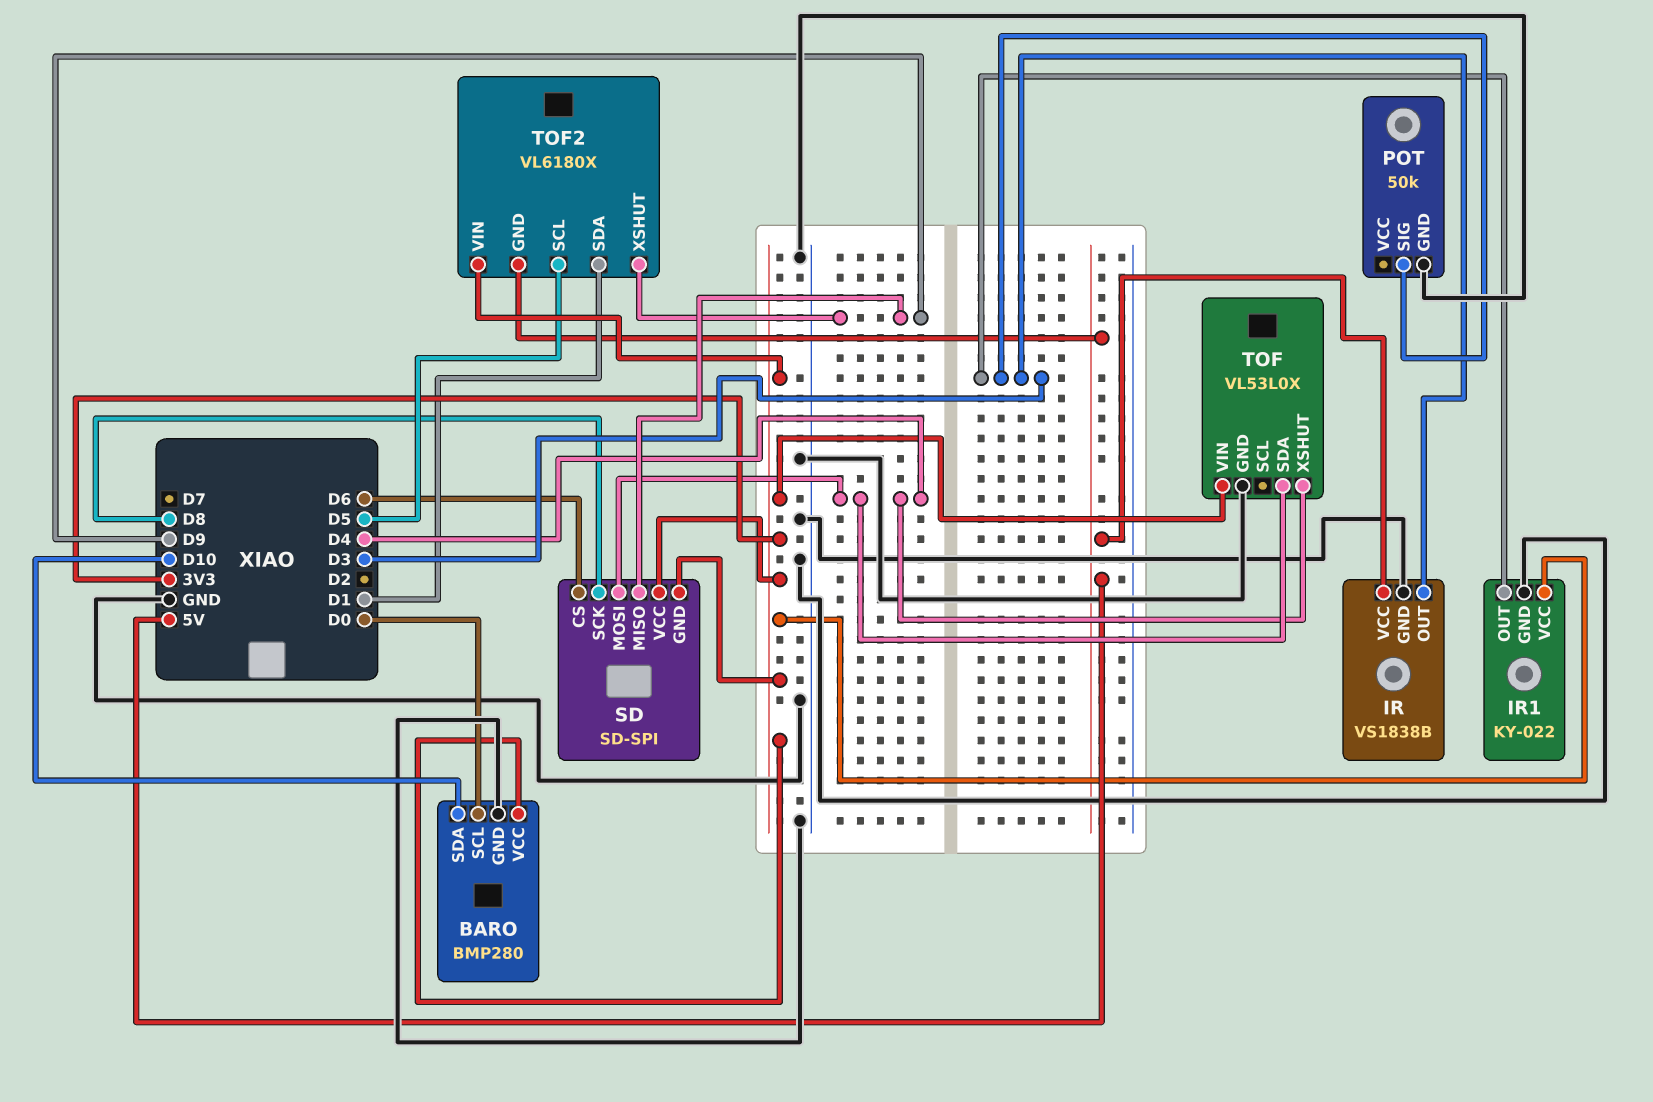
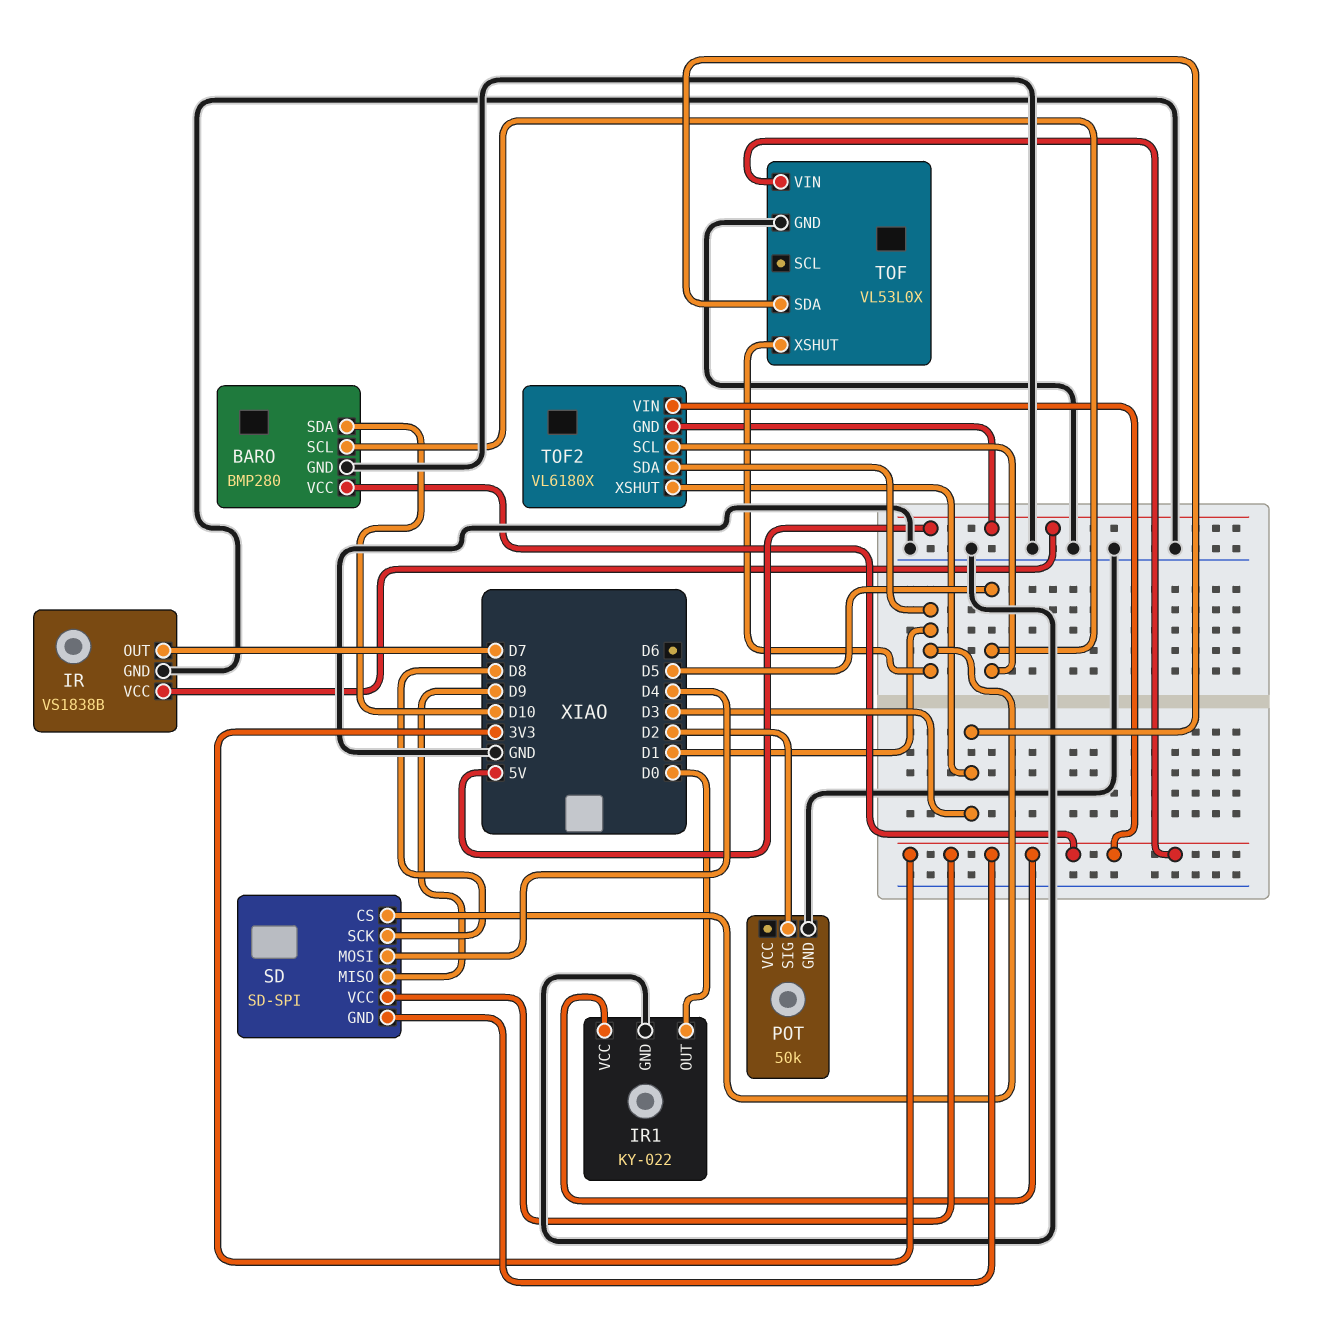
BARO pin SCL: D0 -> D5
IR pin OUT: D3 -> D7
IR1 pin OUT: D3 -> D0
POT pin SIG: D3 -> D2
SD pin CS: D6 -> D1
TOF pin SDA: D4 -> D3
TOF pin XSHUT: D4 -> D1
TOF2 pin XSHUT: D9 -> D3

